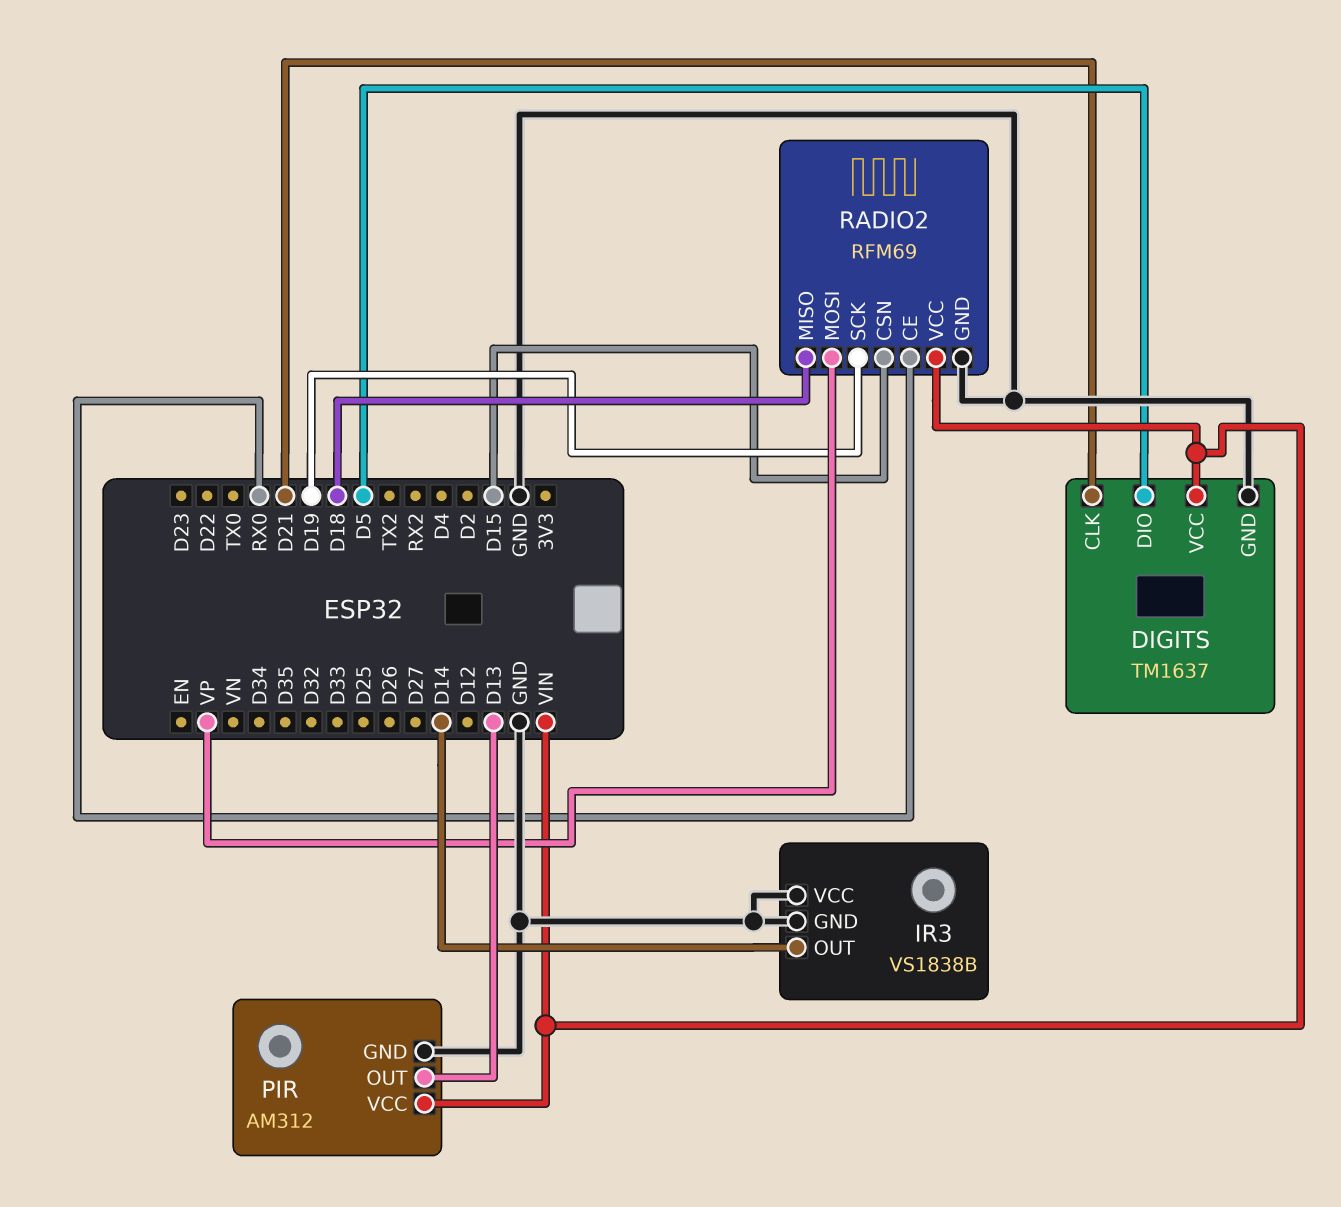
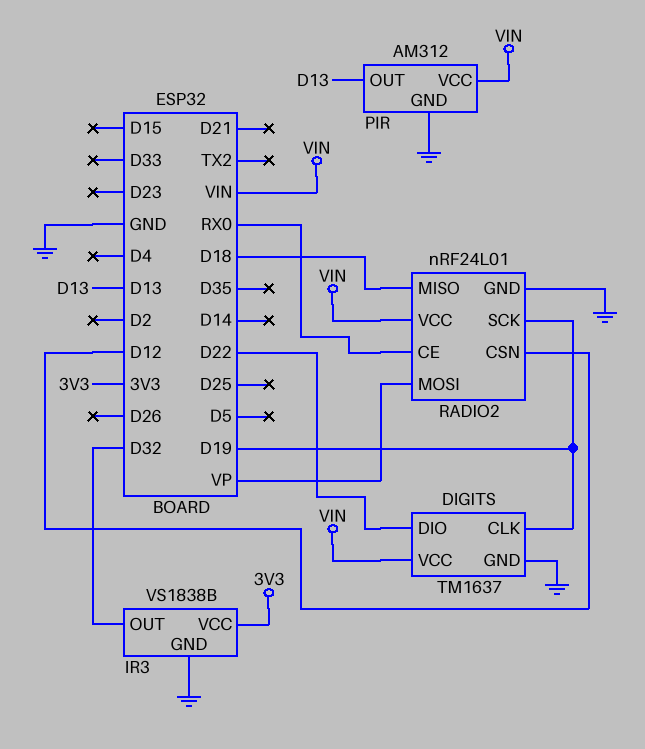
DIGITS pin CLK: D21 -> D19
DIGITS pin DIO: D5 -> D22
IR3 pin OUT: D14 -> D32
IR3 pin VCC: GND -> 3V3
RADIO2: RFM69 -> nRF24L01
RADIO2 pin CSN: D15 -> D12

